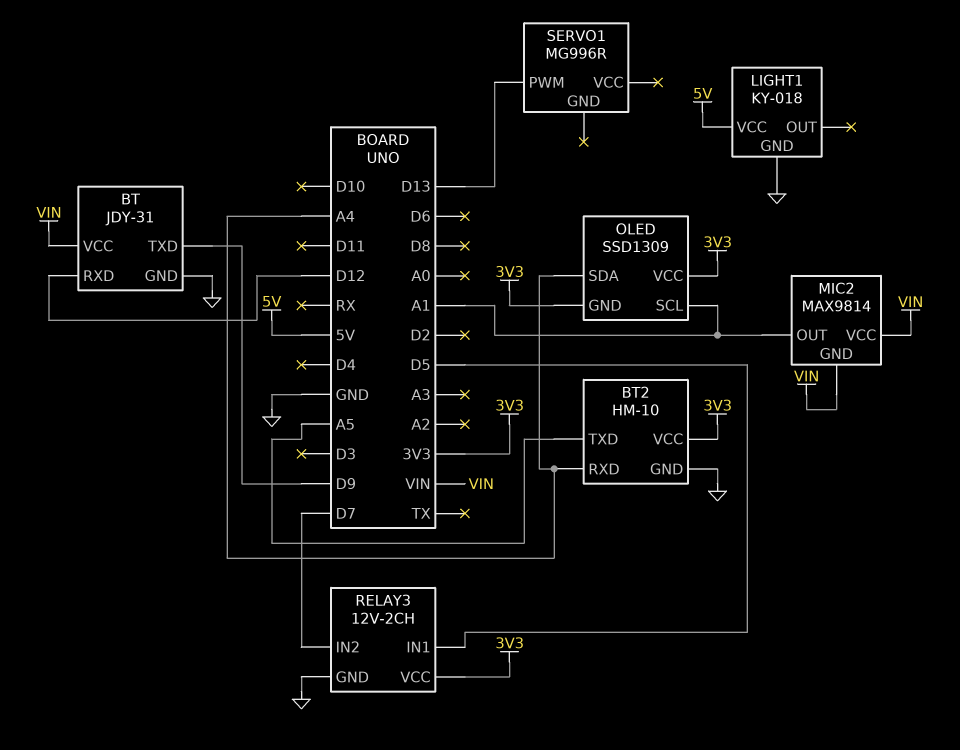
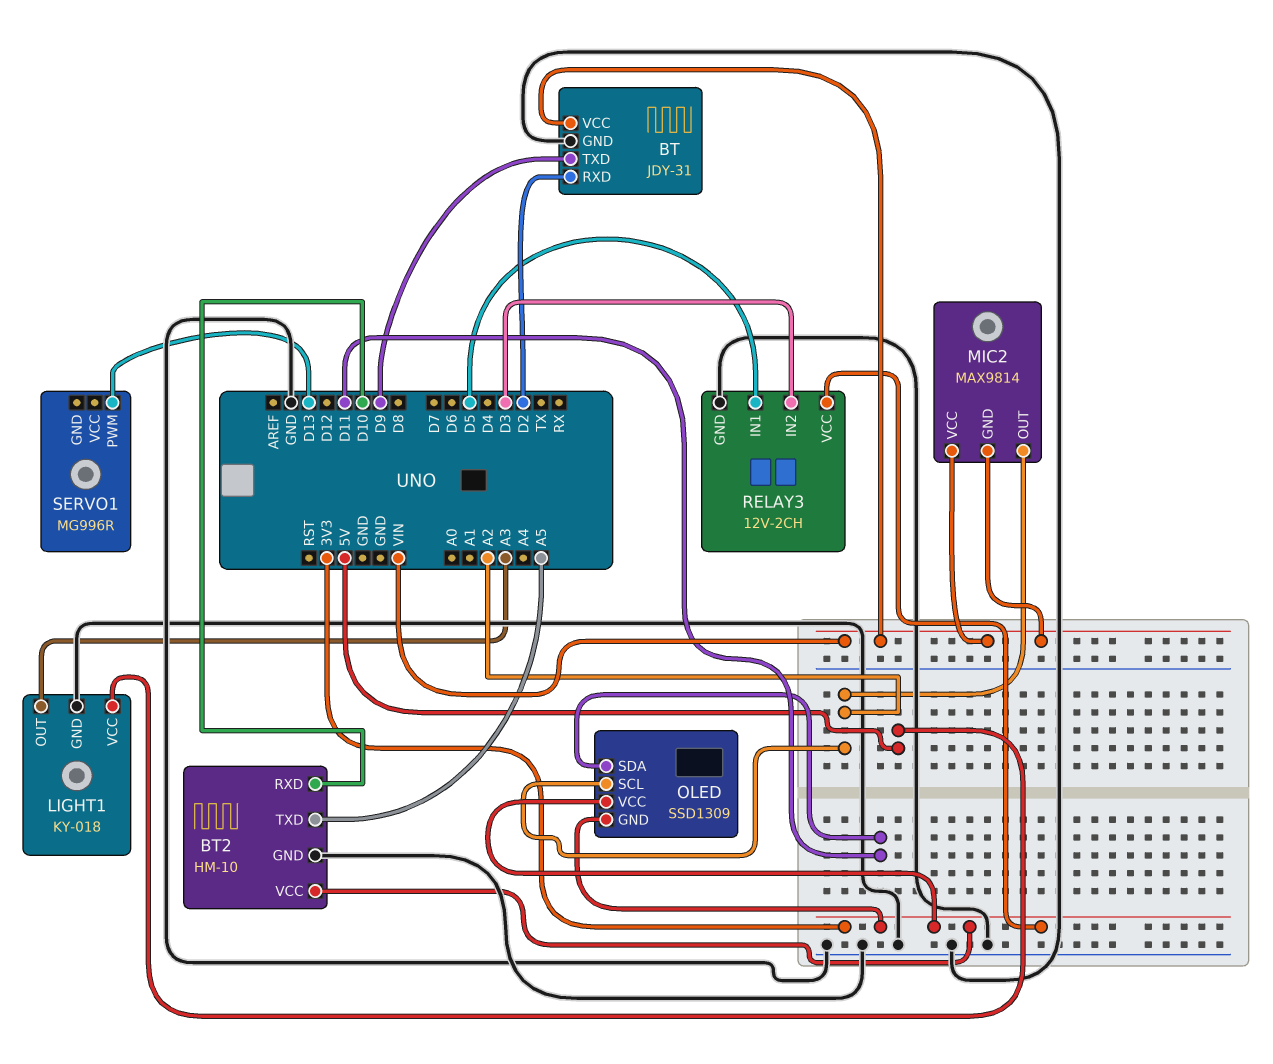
BT pin RXD: D12 -> D2
BT2 pin RXD: A4 -> D10
LIGHT1 pin OUT: none -> A3
MIC2 pin OUT: A1 -> A2
OLED pin SCL: A1 -> A2
OLED pin SDA: A4 -> D11
RELAY3 pin IN2: D7 -> D3

